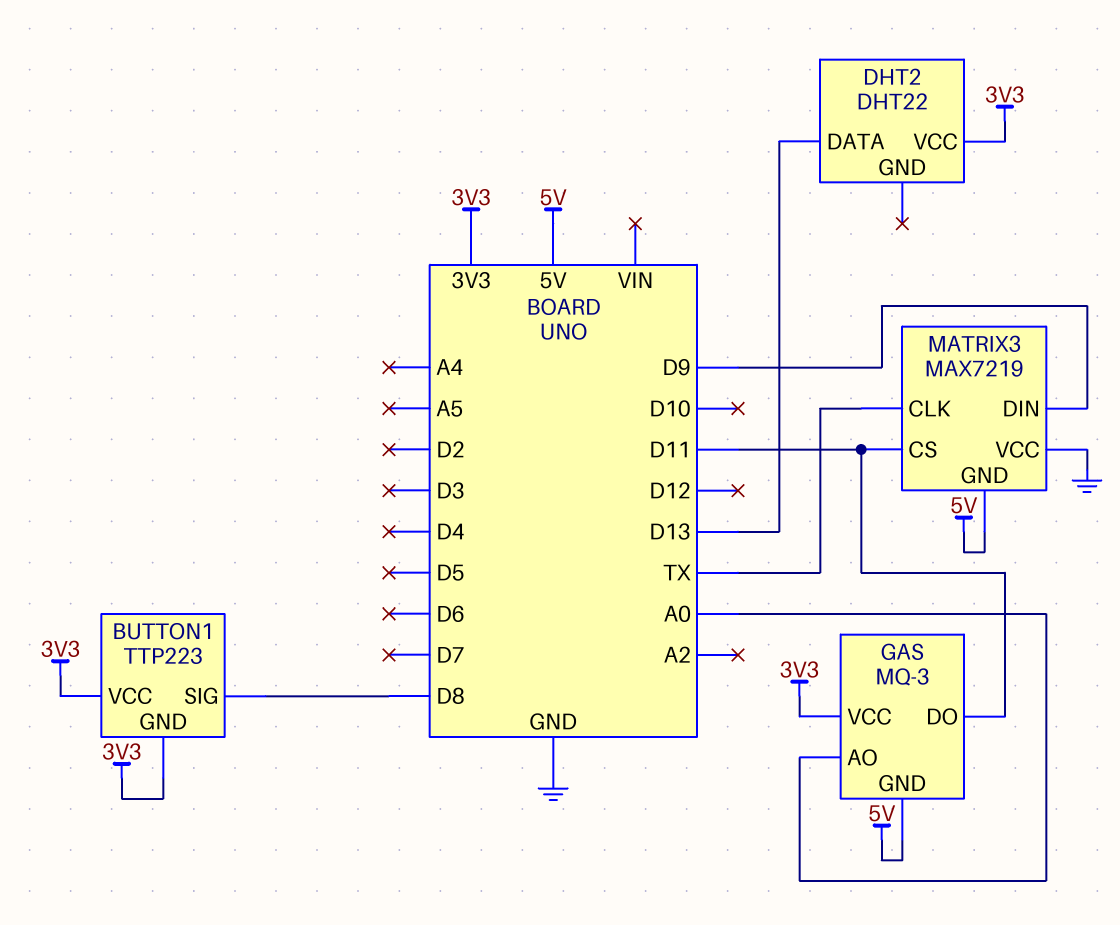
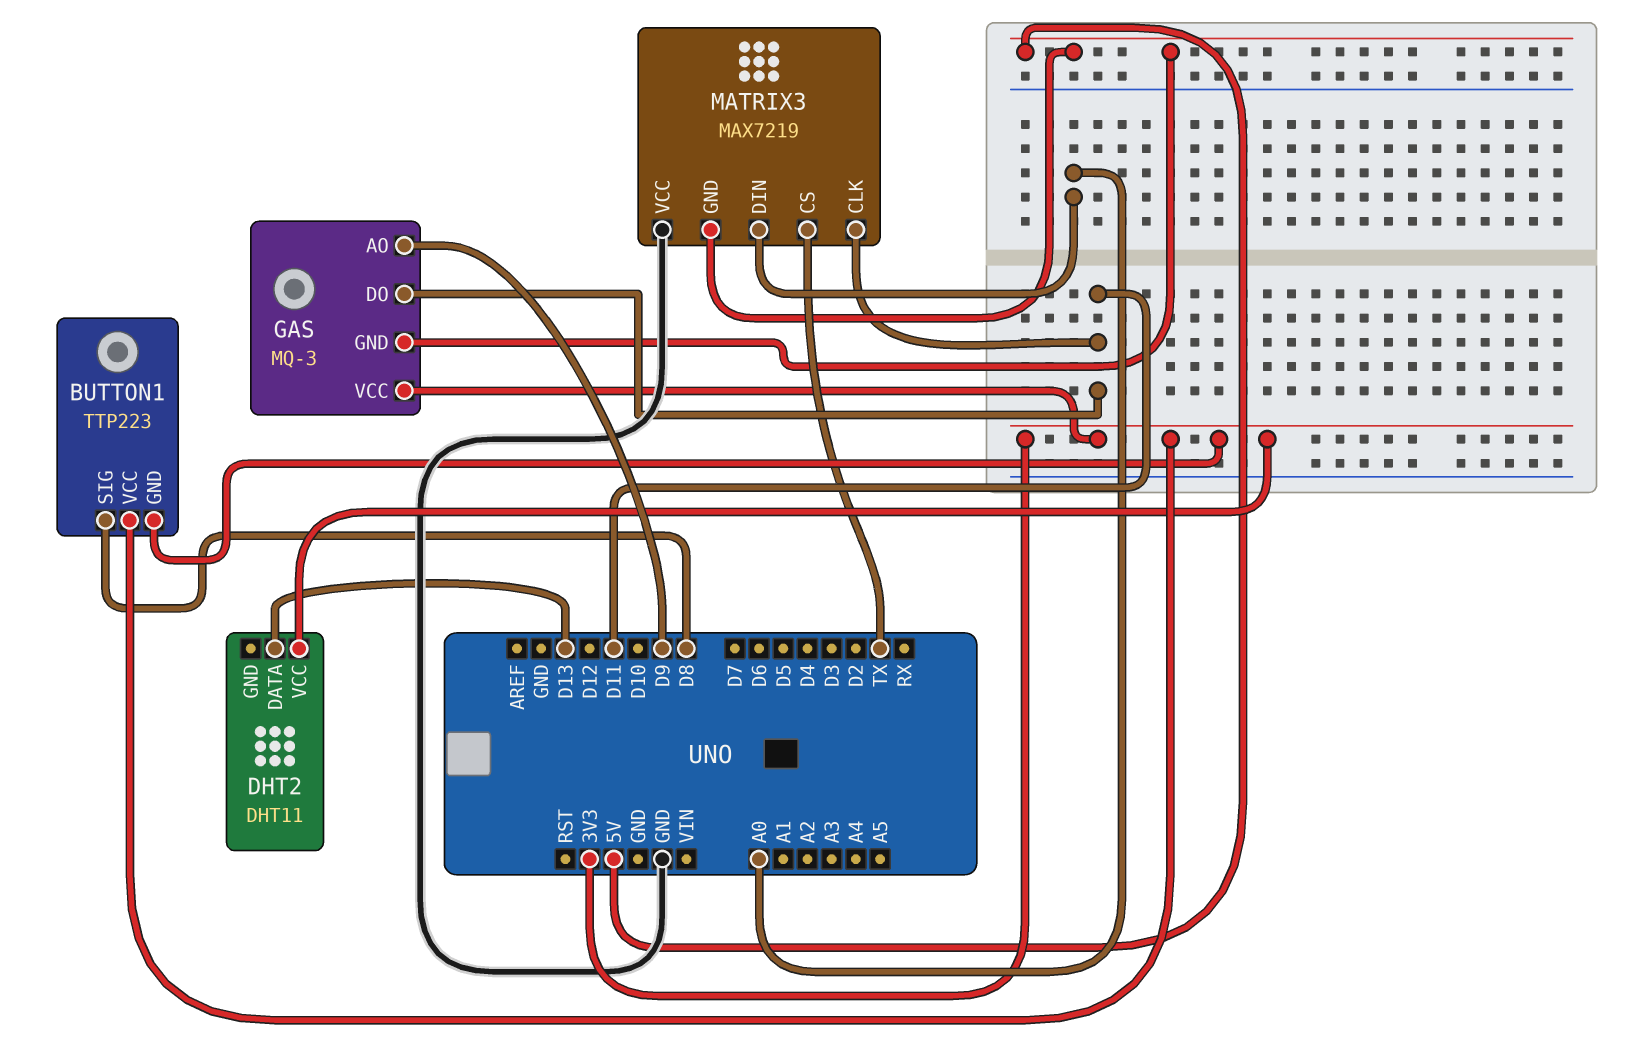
DHT2: DHT22 -> DHT11
GAS pin AO: A0 -> D9
MATRIX3 pin CLK: TX -> D11
MATRIX3 pin CS: D11 -> TX
MATRIX3 pin DIN: D9 -> A0

